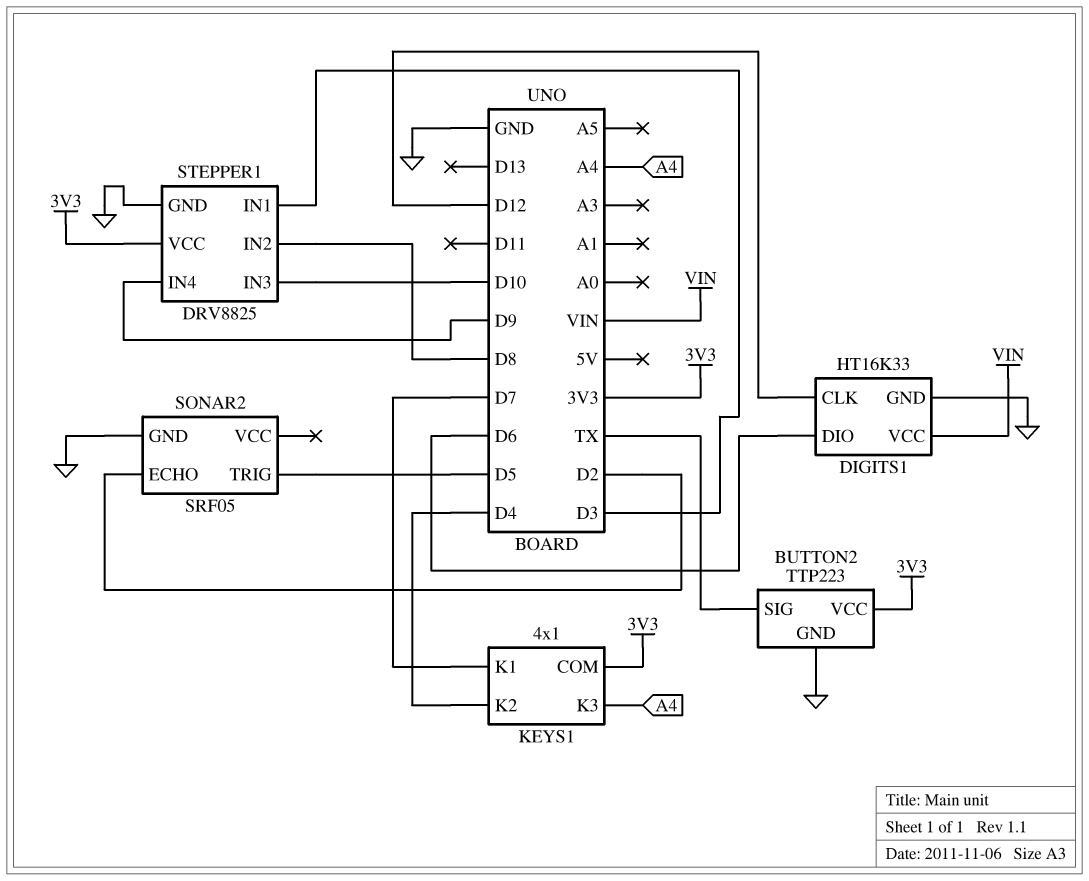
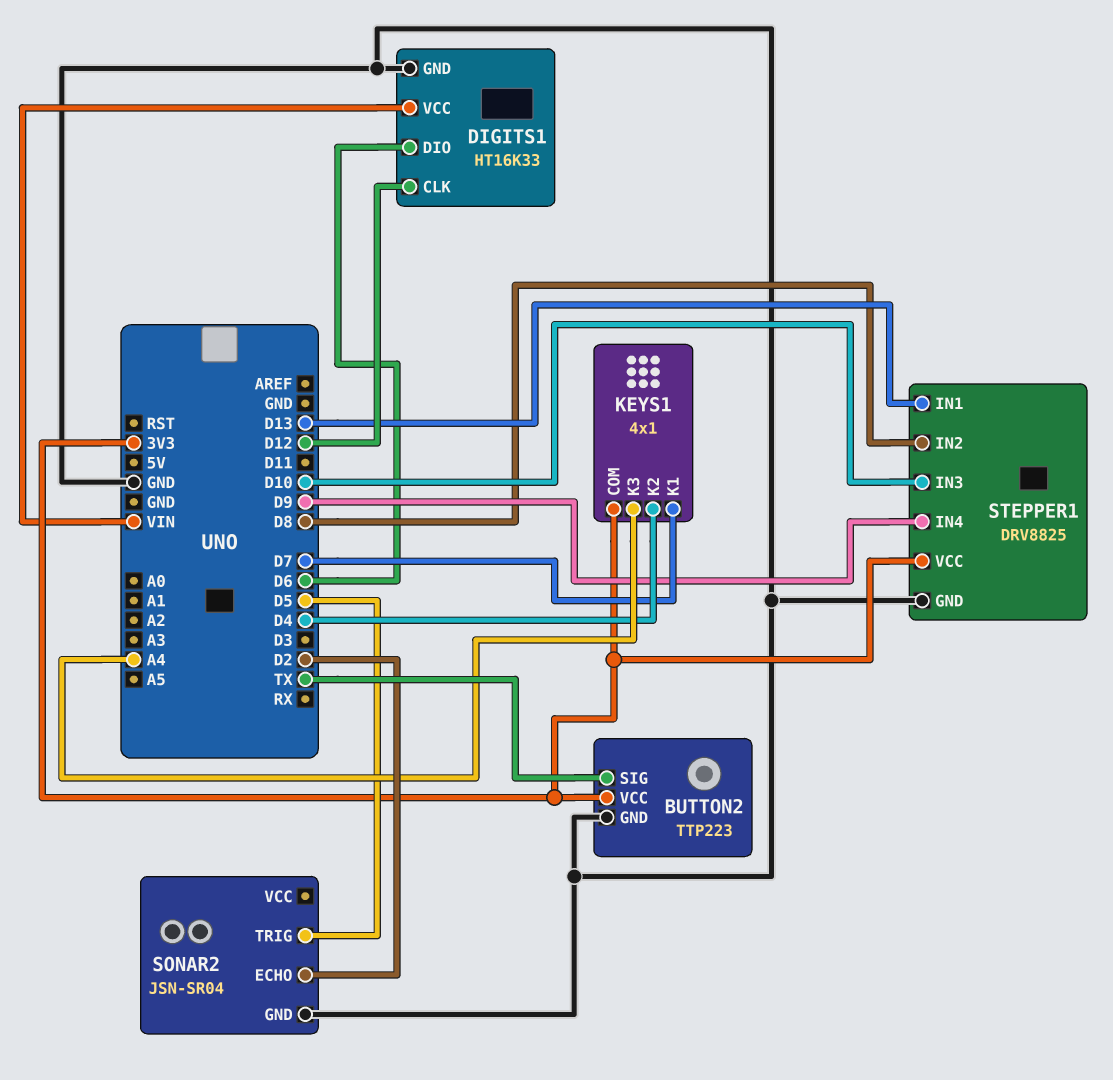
SONAR2: SRF05 -> JSN-SR04
STEPPER1 pin IN1: D3 -> D13

